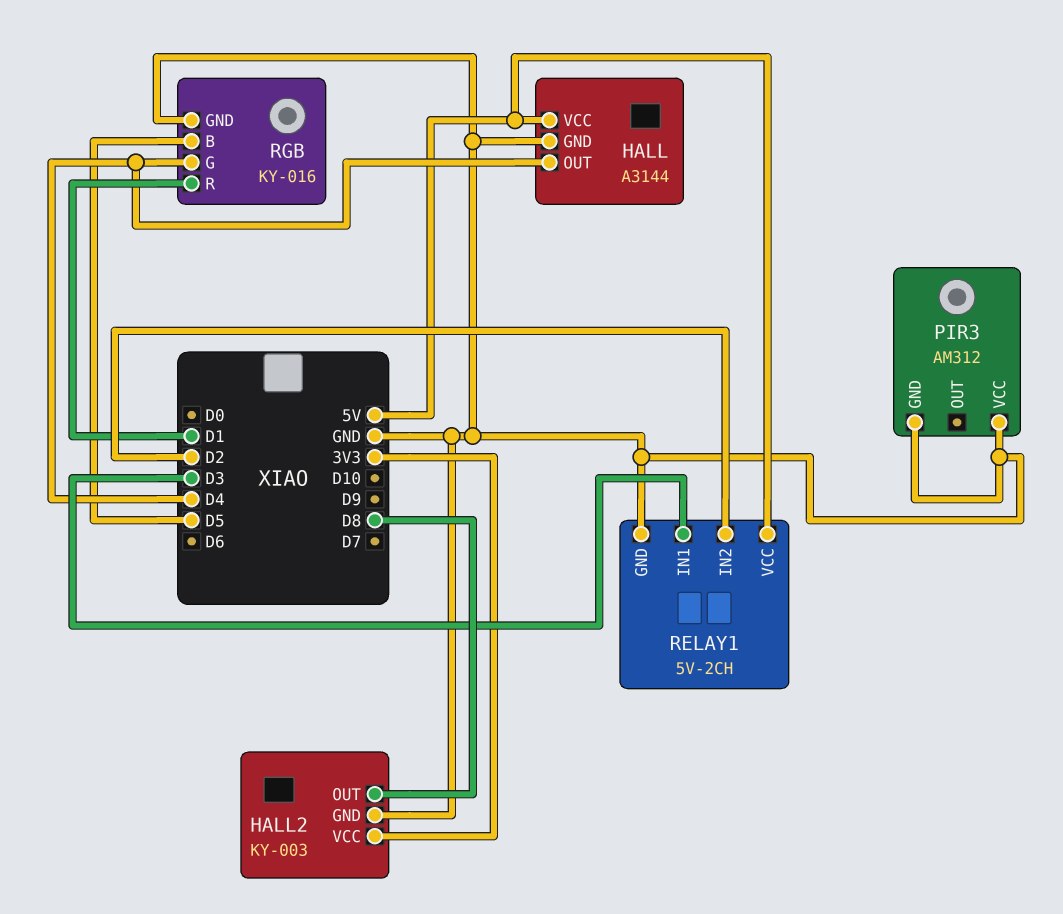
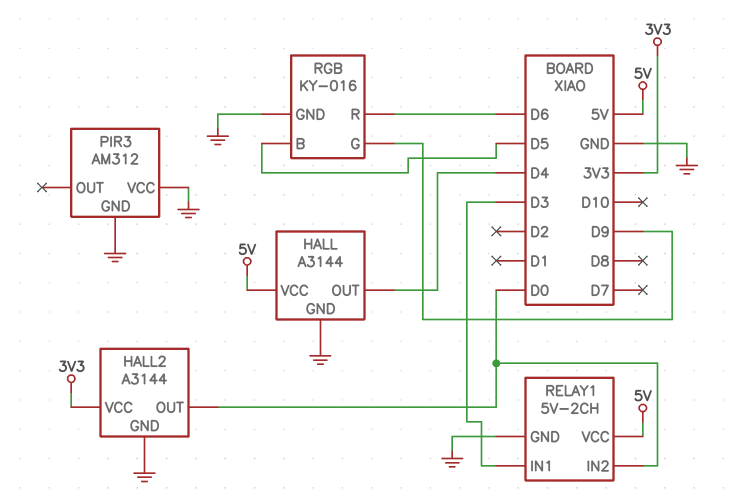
HALL2: KY-003 -> A3144
HALL2 pin OUT: D8 -> D0
RELAY1 pin IN2: D2 -> D0
RGB pin G: D4 -> D9
RGB pin R: D1 -> D6

